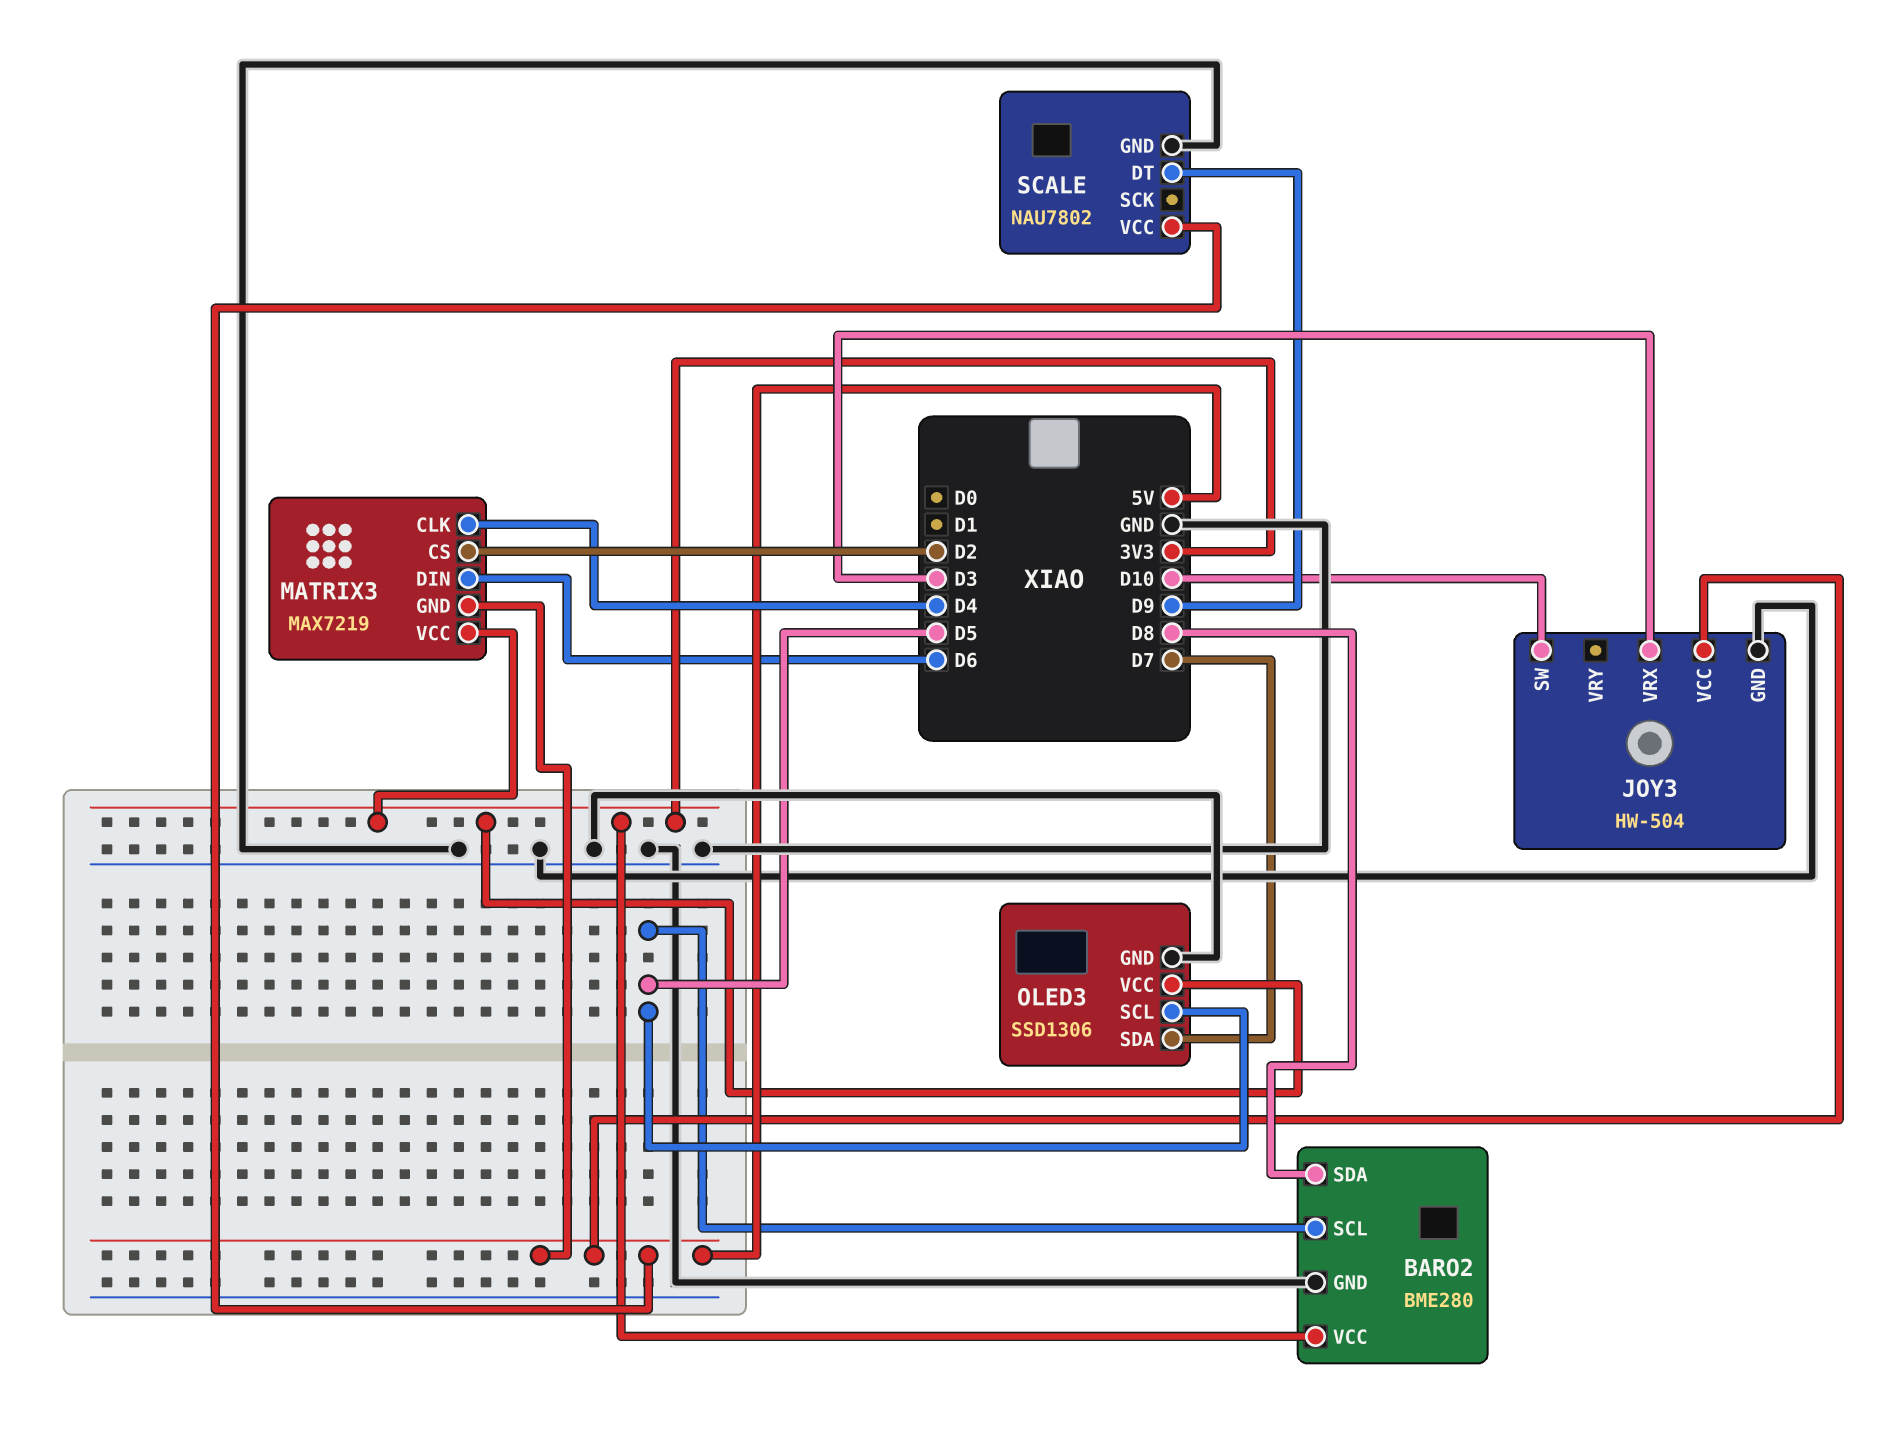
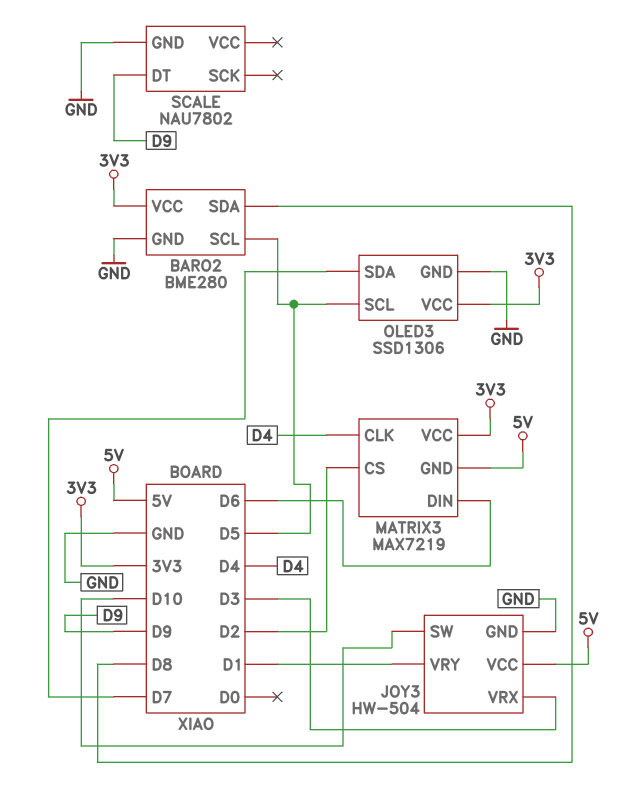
JOY3 pin VRY: none -> D1
SCALE pin VCC: 5V -> none

